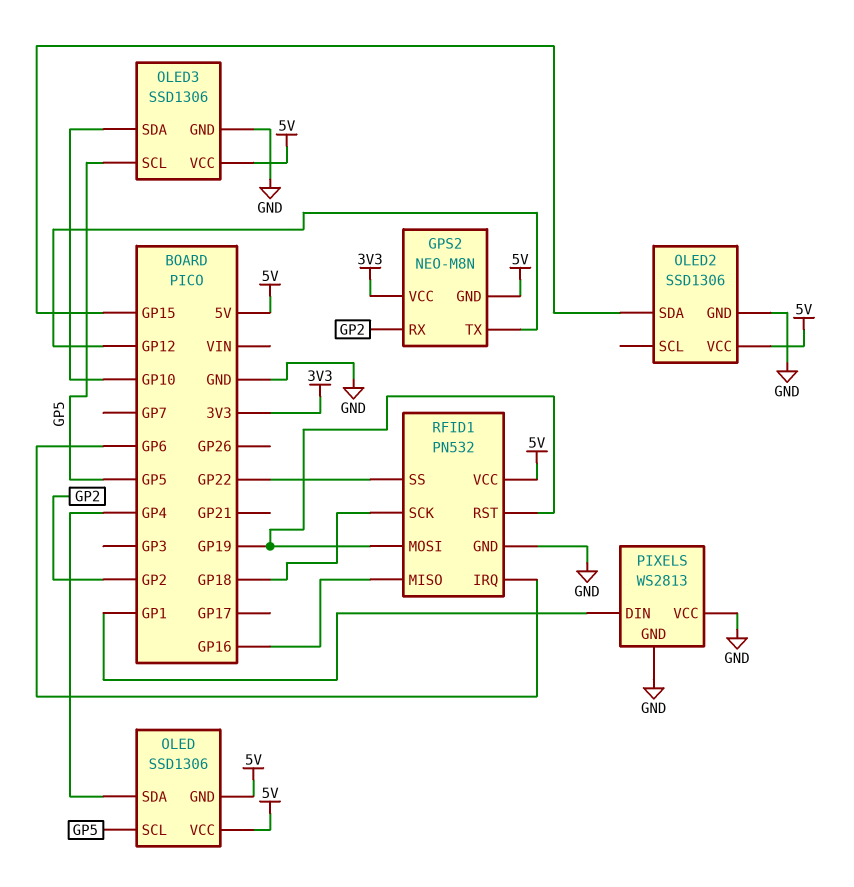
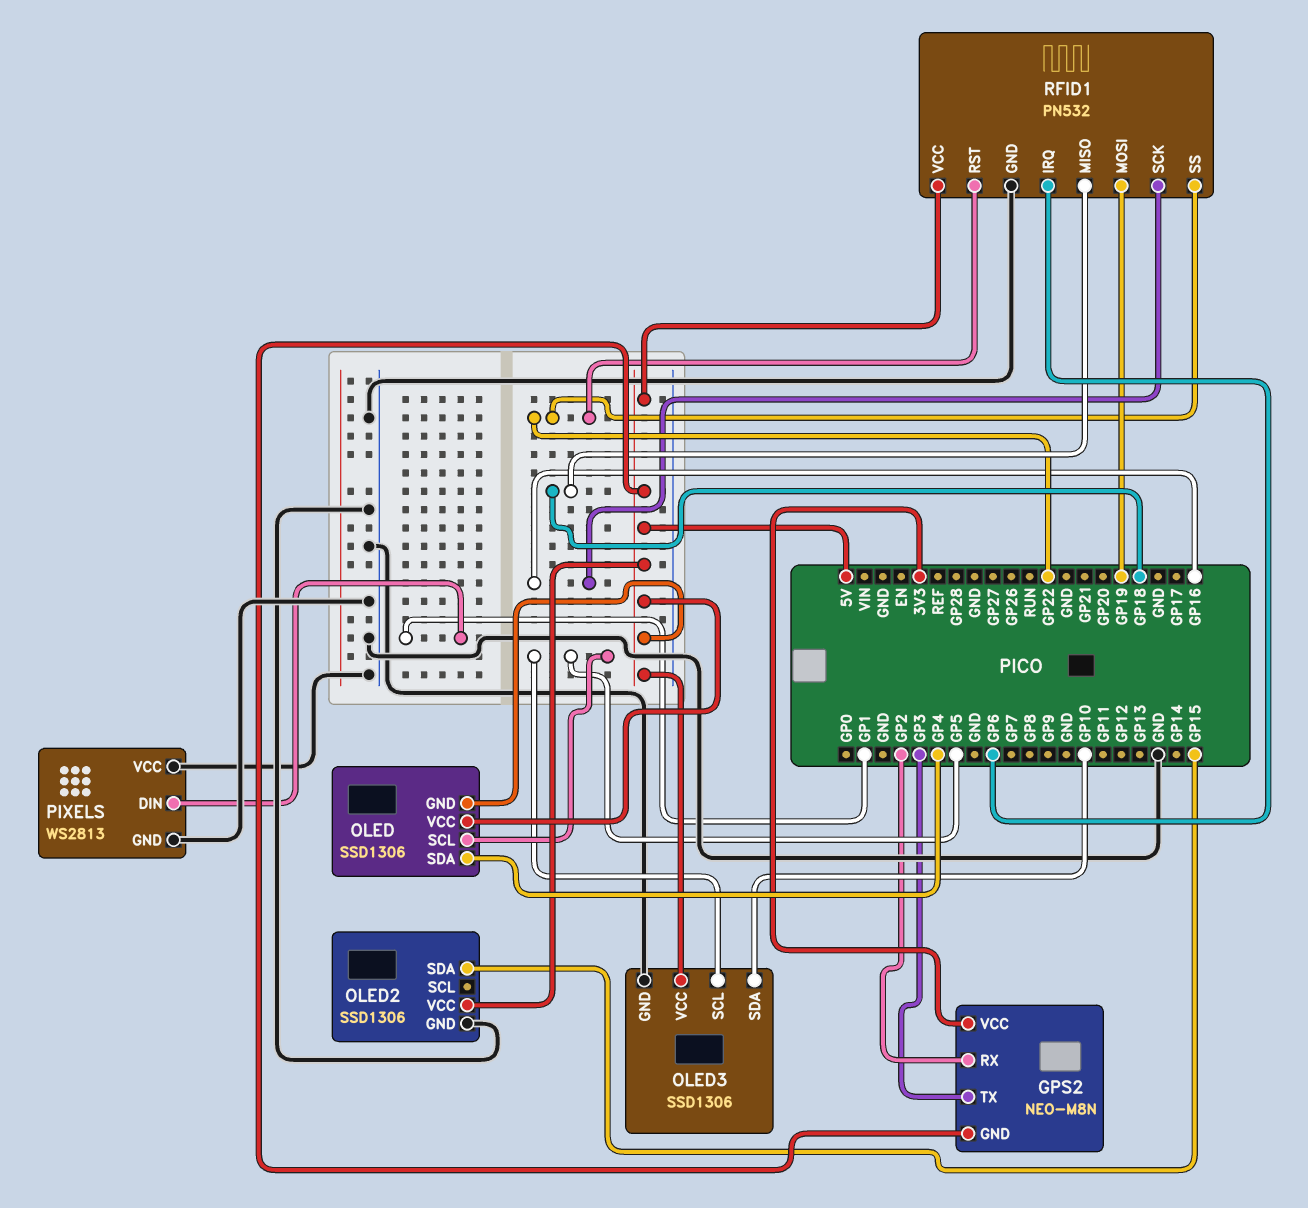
GPS2 pin TX: GP12 -> GP3
RFID1 pin MISO: GP16 -> GP18
RFID1 pin RST: GP19 -> GP22
RFID1 pin SCK: GP18 -> GP16

